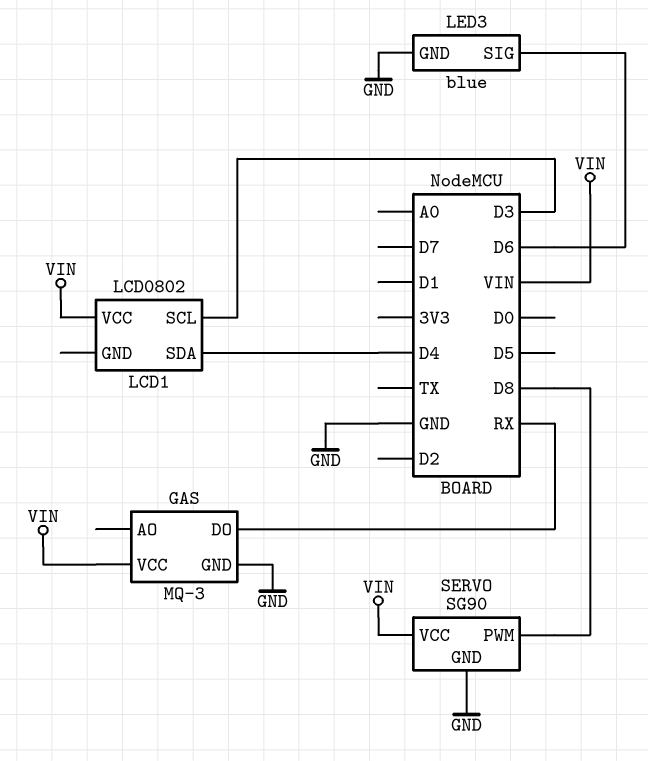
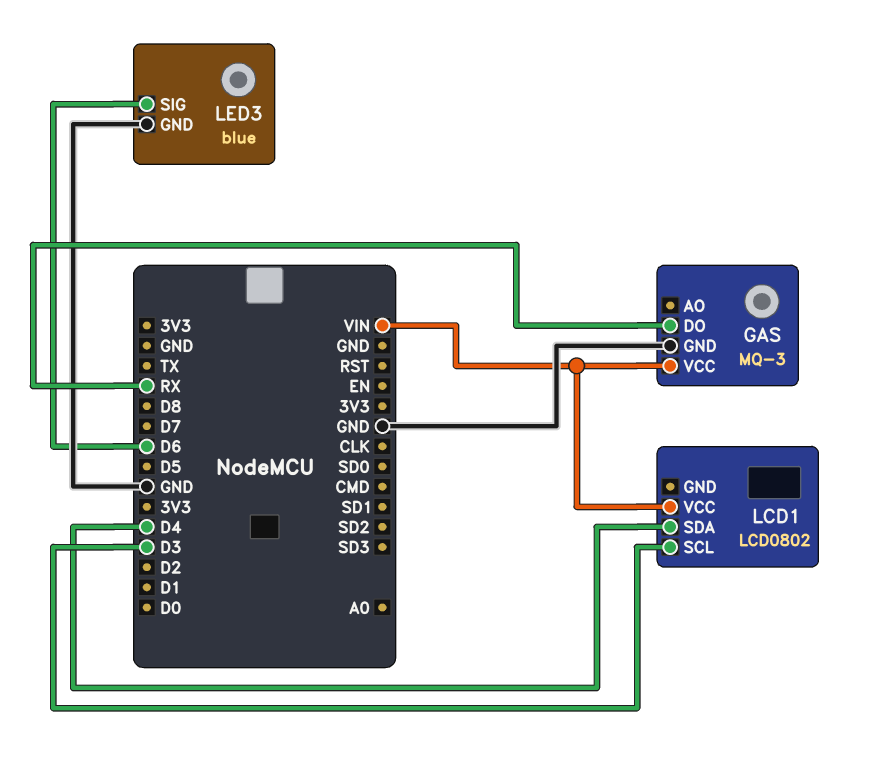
SERVO: SG90 -> none
SERVO pin GND: GND -> none
SERVO pin PWM: D8 -> none
SERVO pin VCC: VIN -> none

